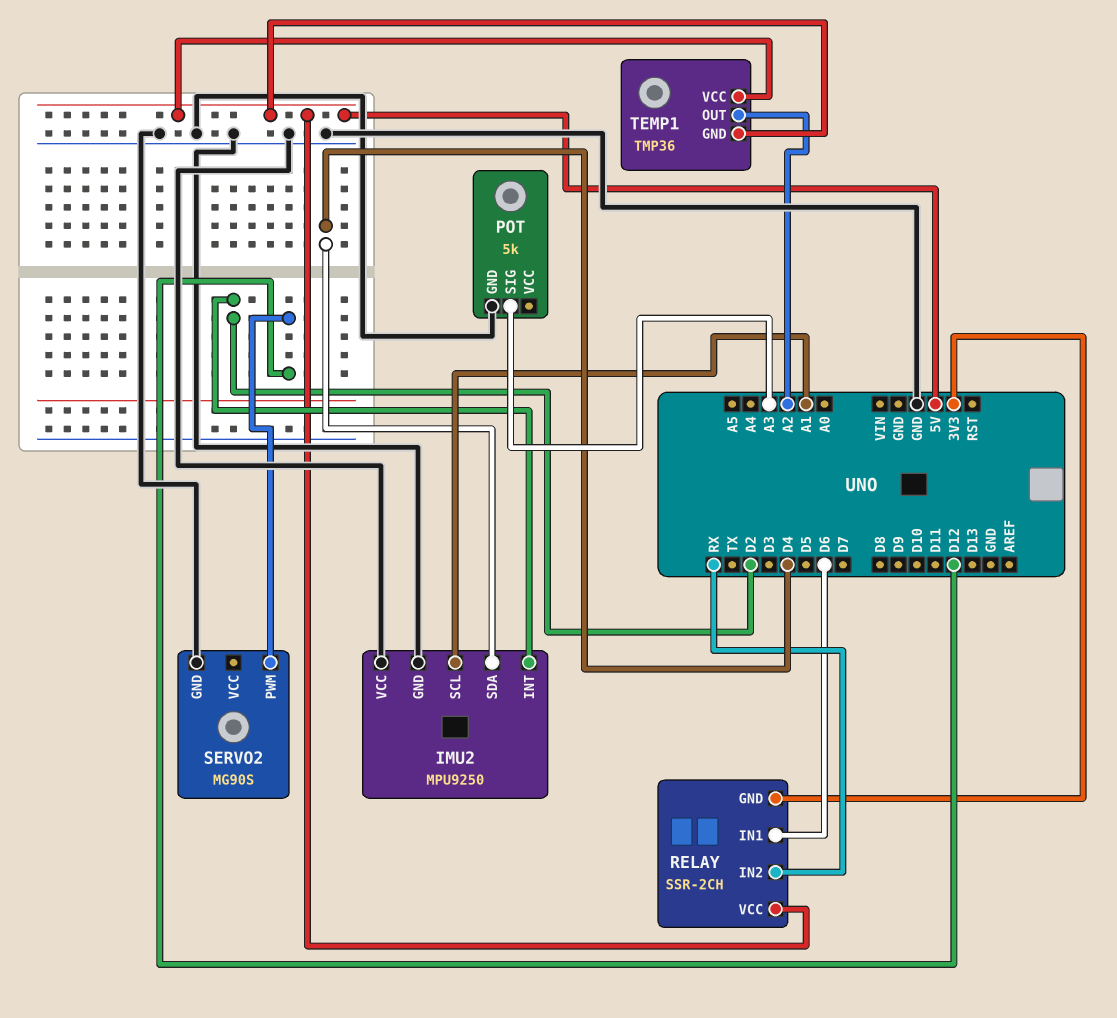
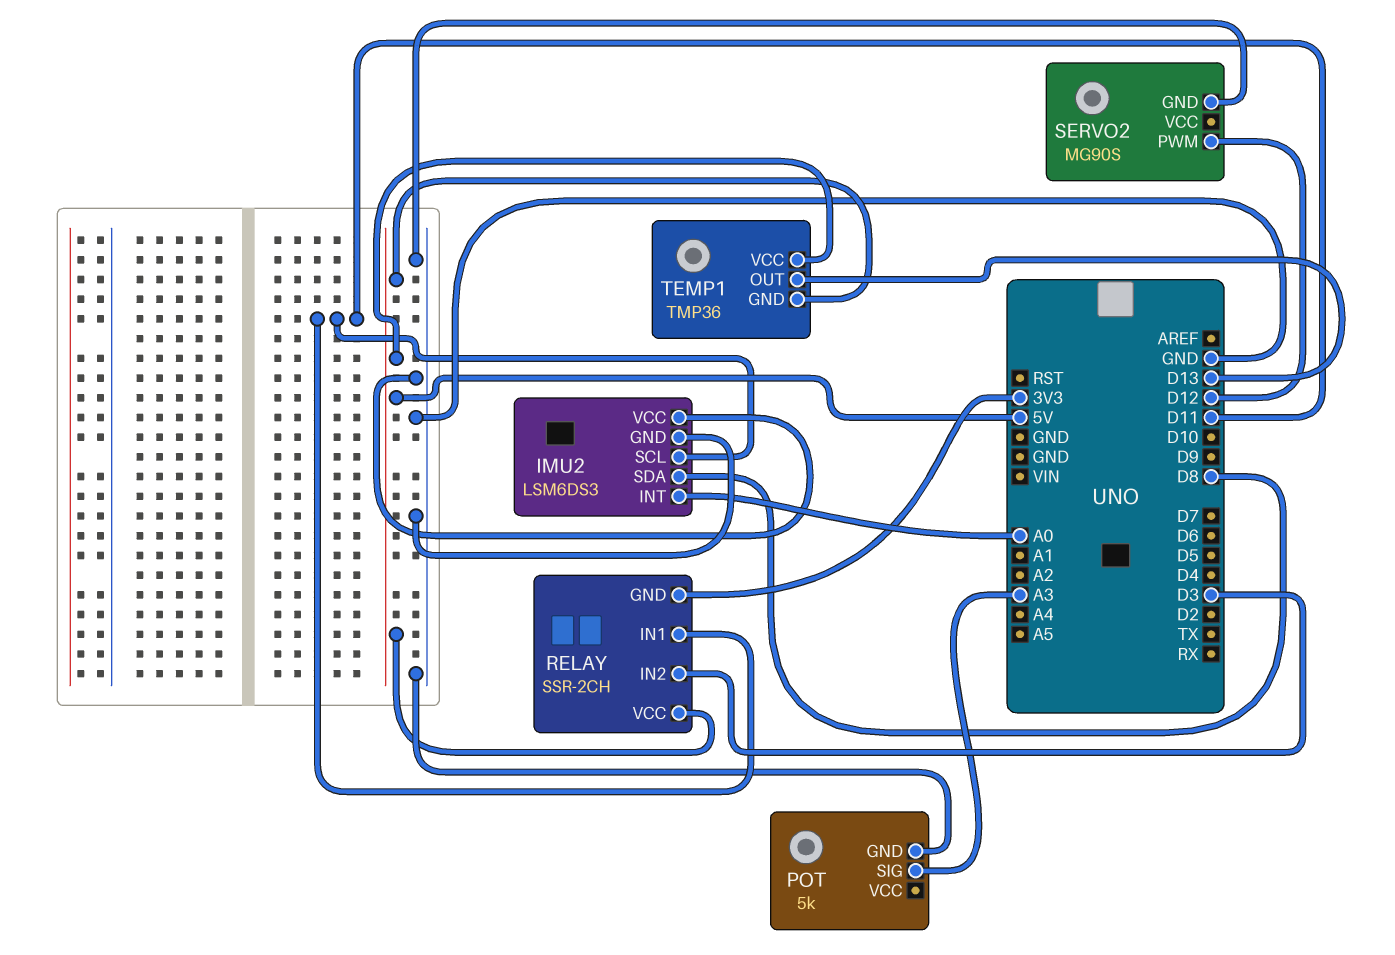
IMU2: MPU9250 -> LSM6DS3
IMU2 pin INT: D2 -> A0
IMU2 pin SCL: A1 -> D11
IMU2 pin SDA: D4 -> D8
RELAY pin IN1: D6 -> D11
RELAY pin IN2: RX -> D3
TEMP1 pin OUT: A2 -> D13

